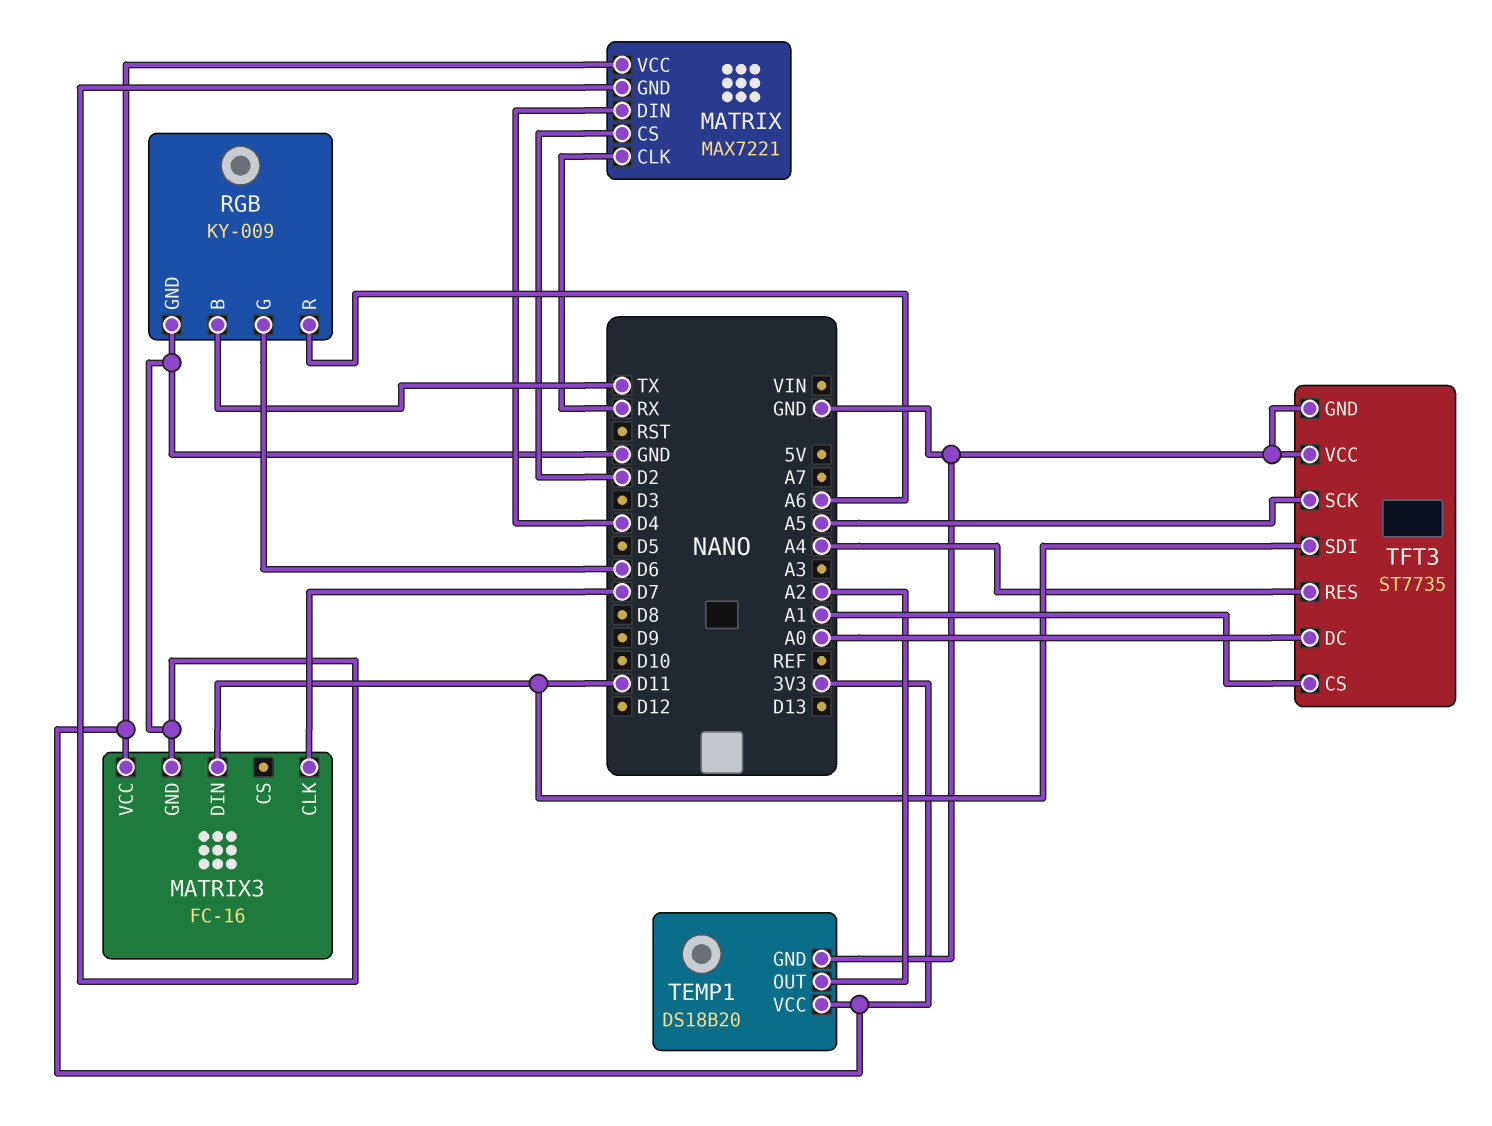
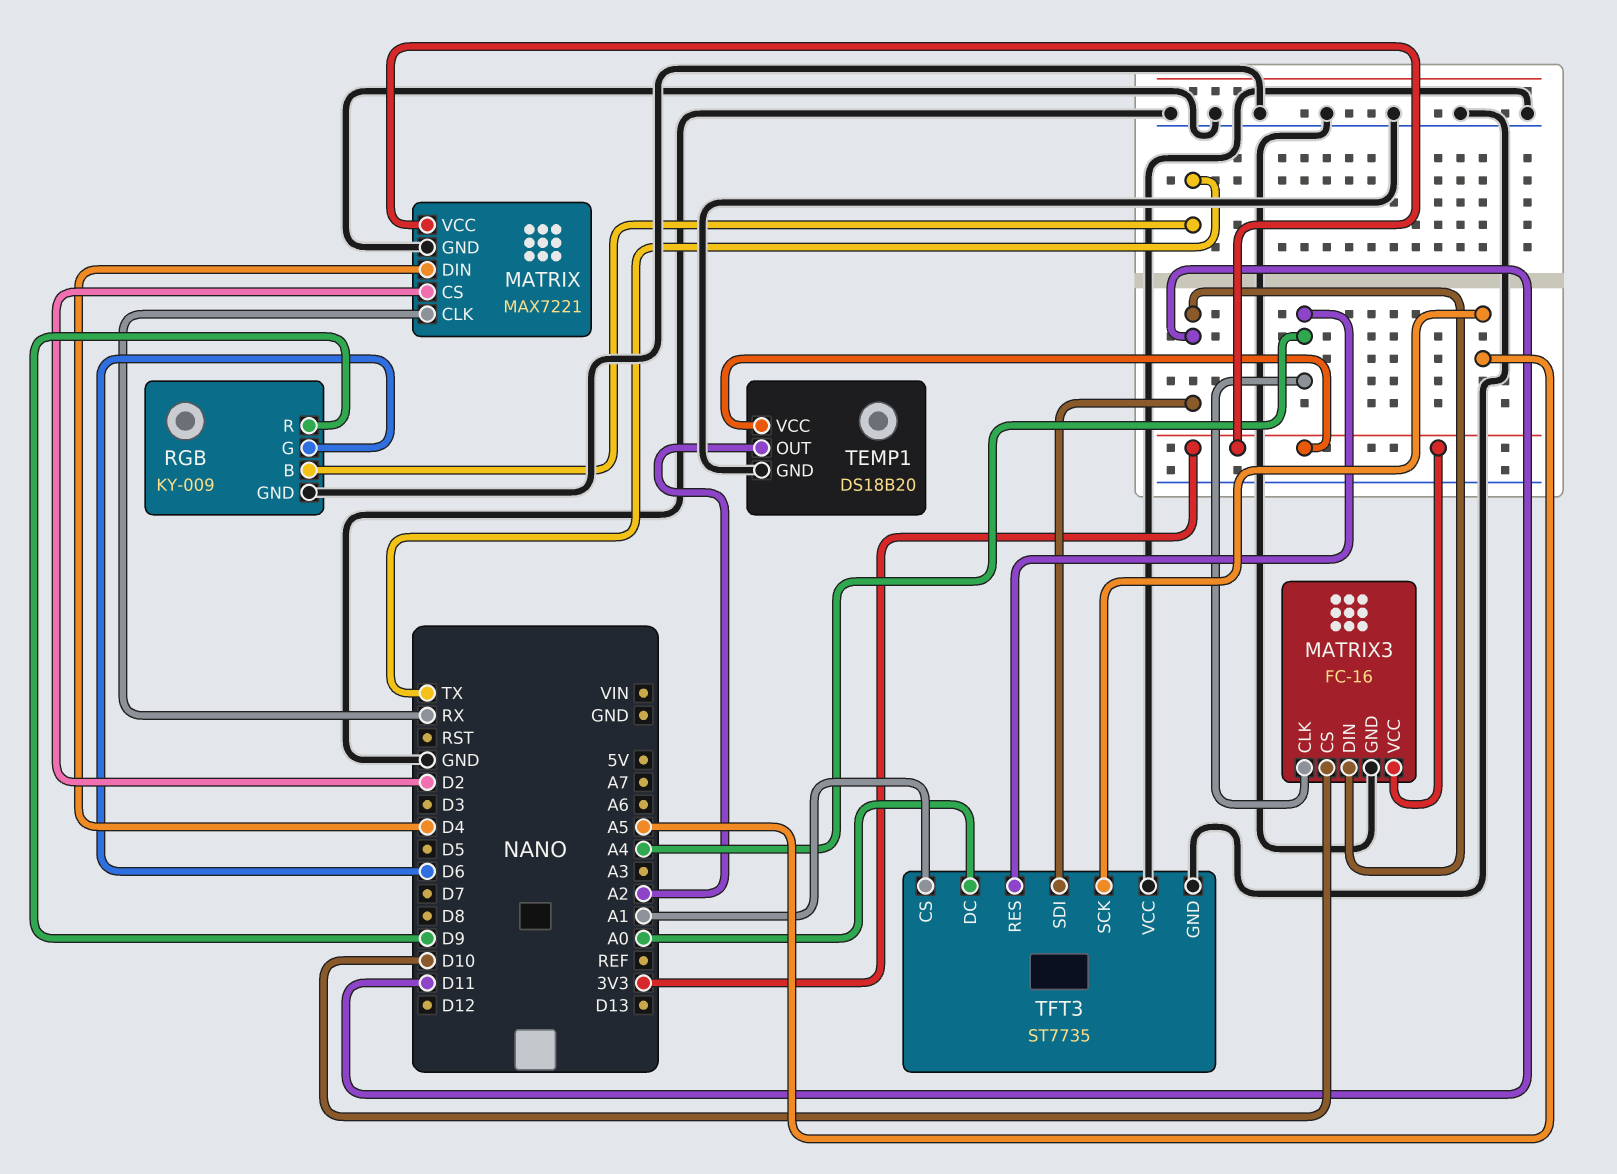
MATRIX3 pin CLK: D7 -> A4
MATRIX3 pin CS: none -> D10
RGB pin R: A6 -> D9

